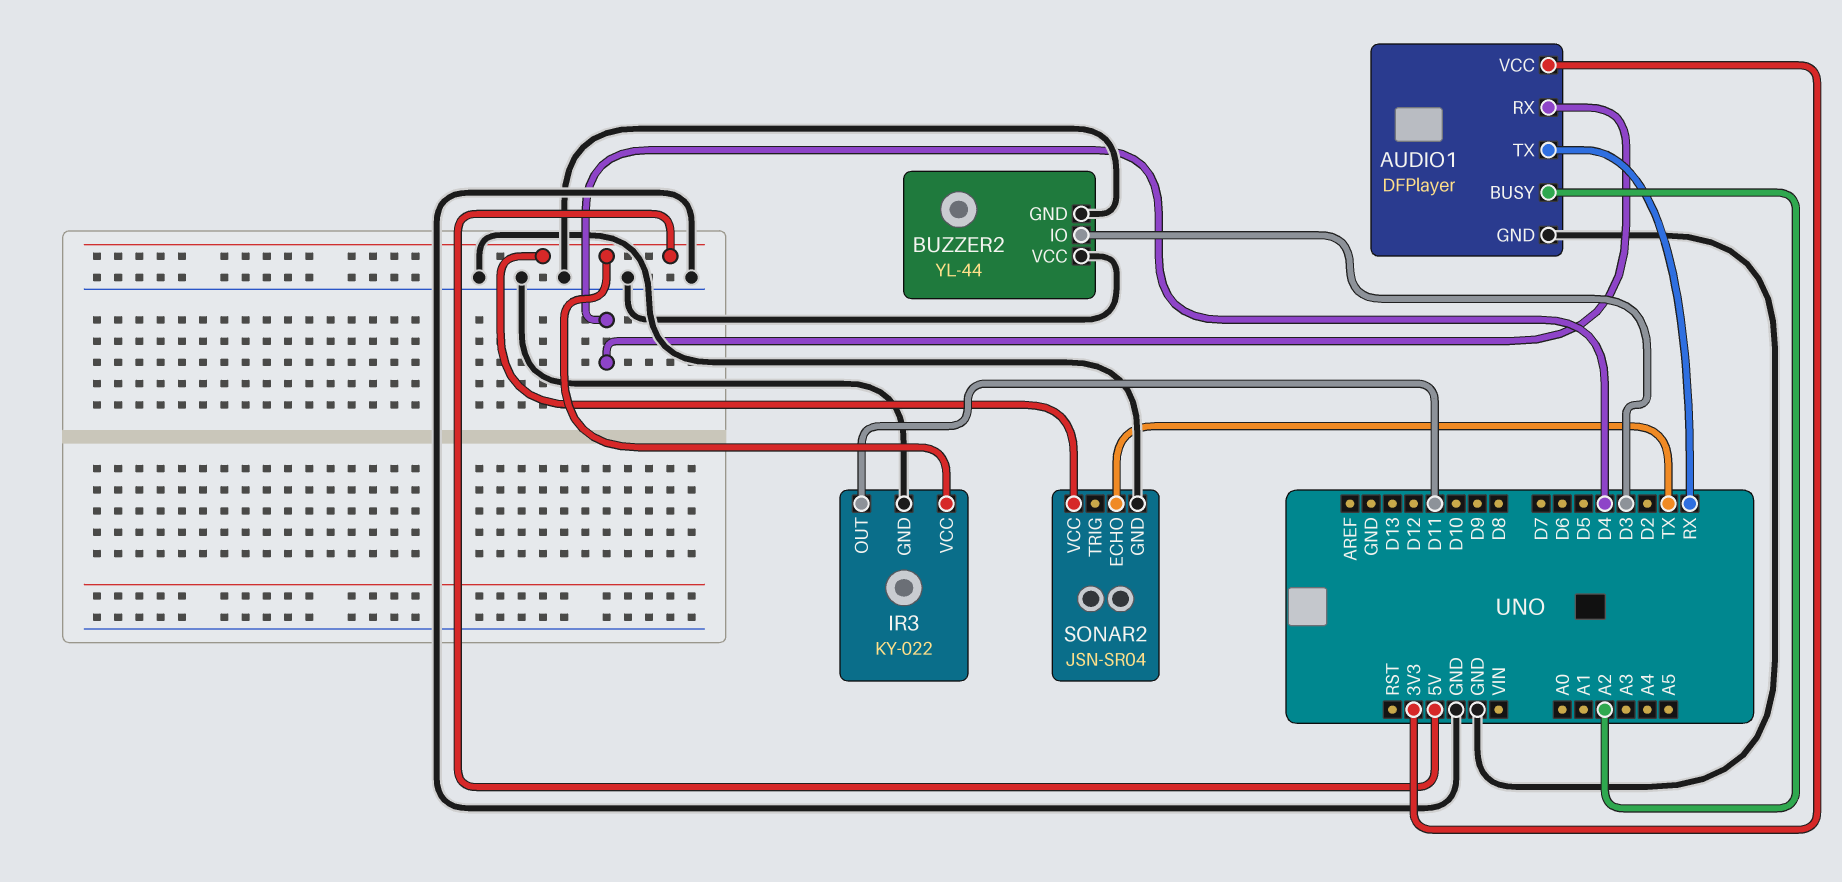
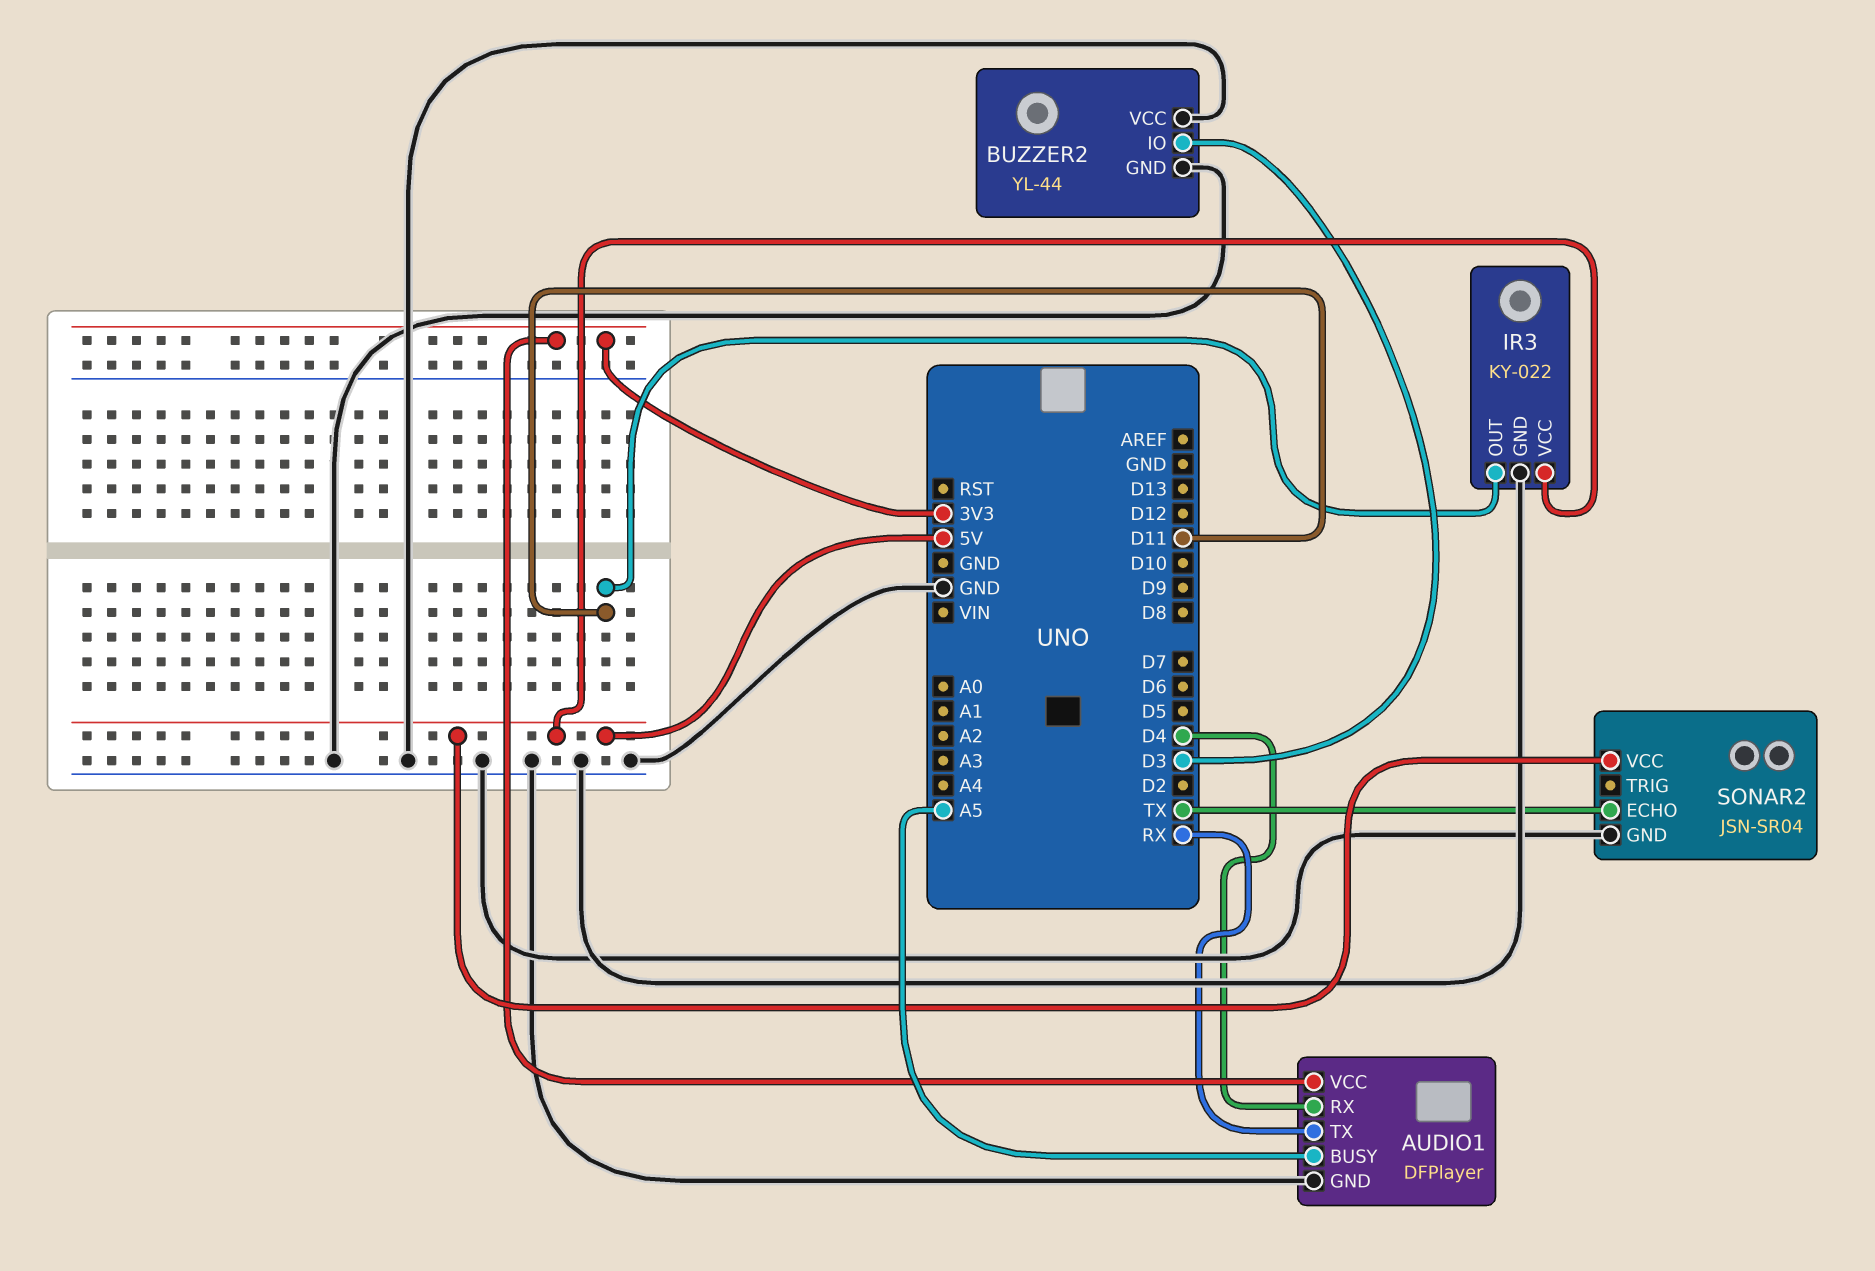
AUDIO1 pin BUSY: A2 -> A5

